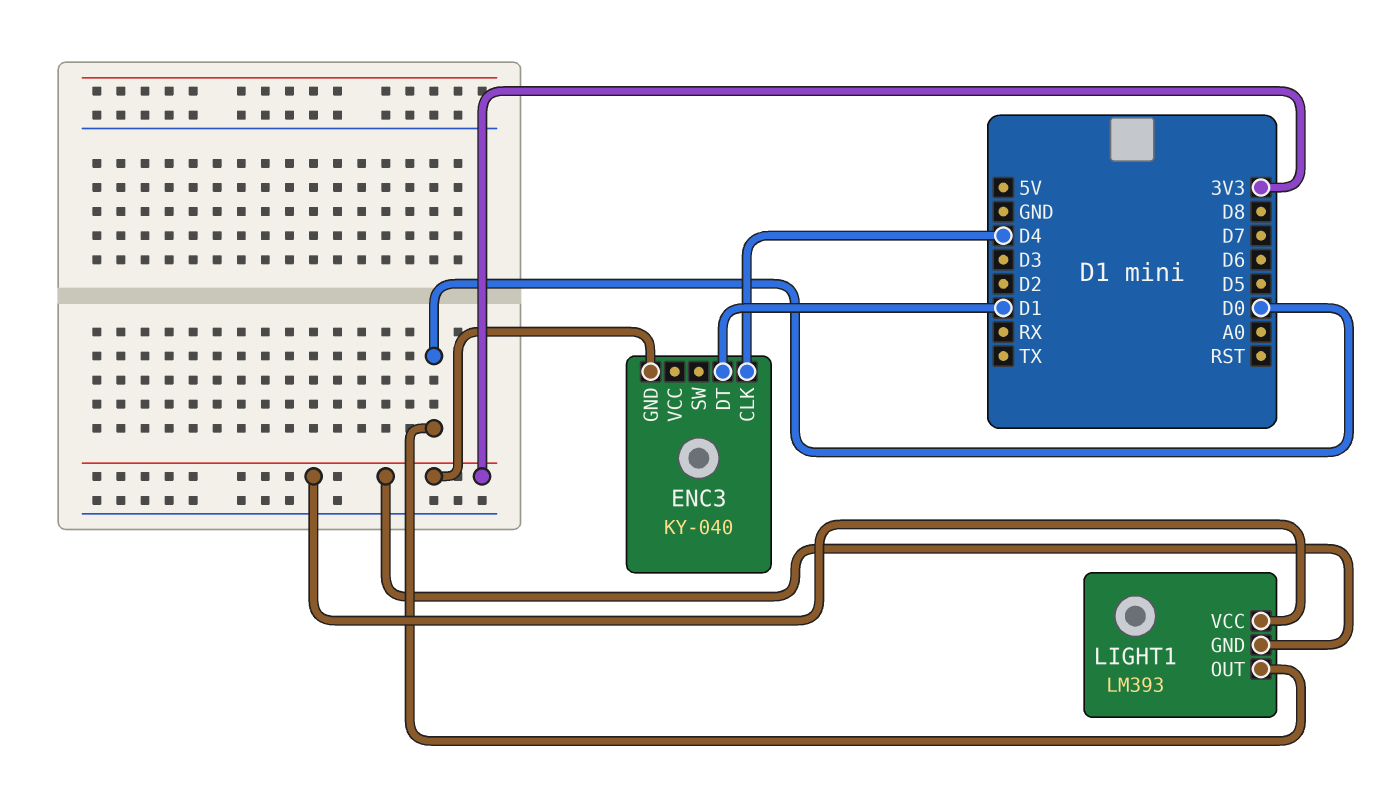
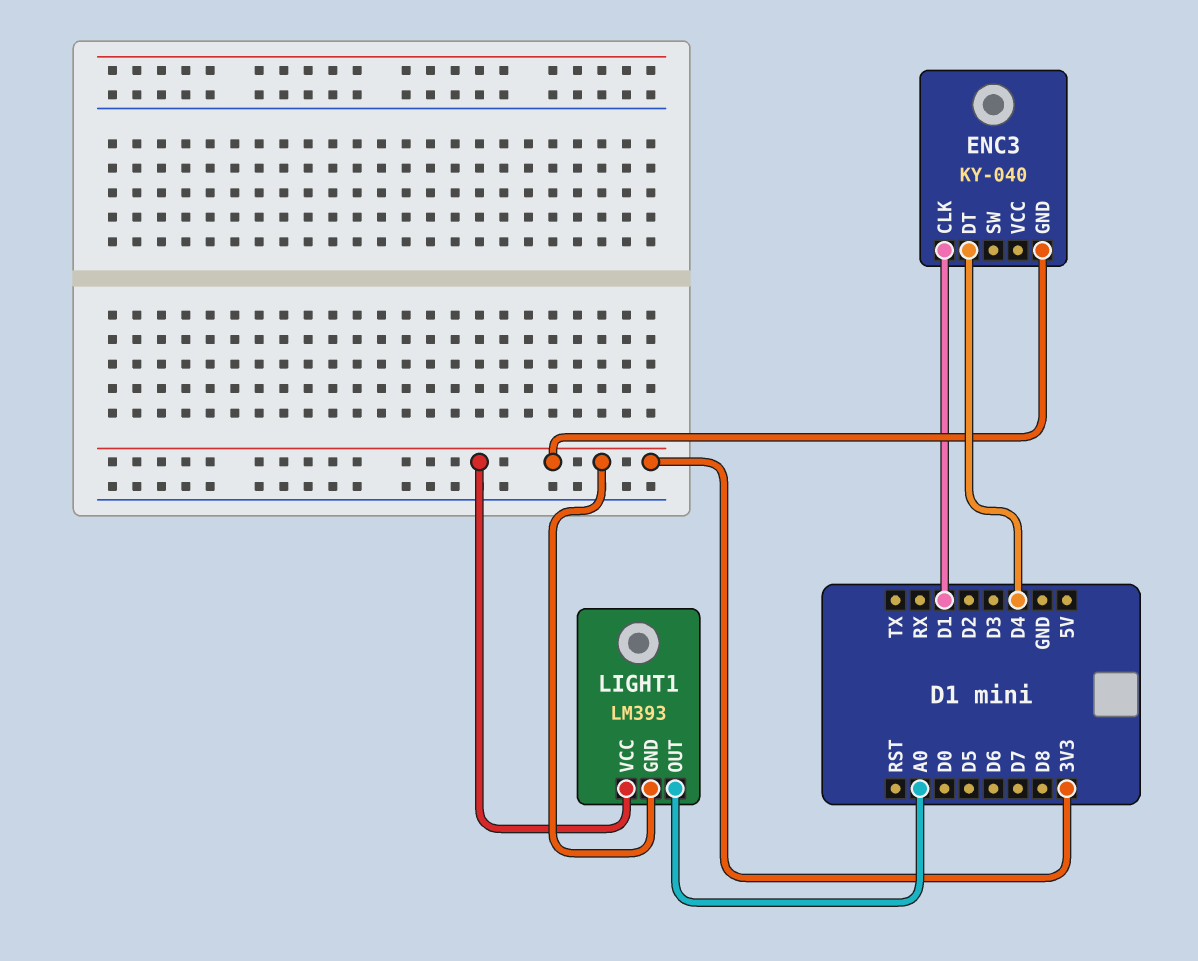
ENC3 pin CLK: D4 -> D1
ENC3 pin DT: D1 -> D4
LIGHT1 pin OUT: D0 -> A0

